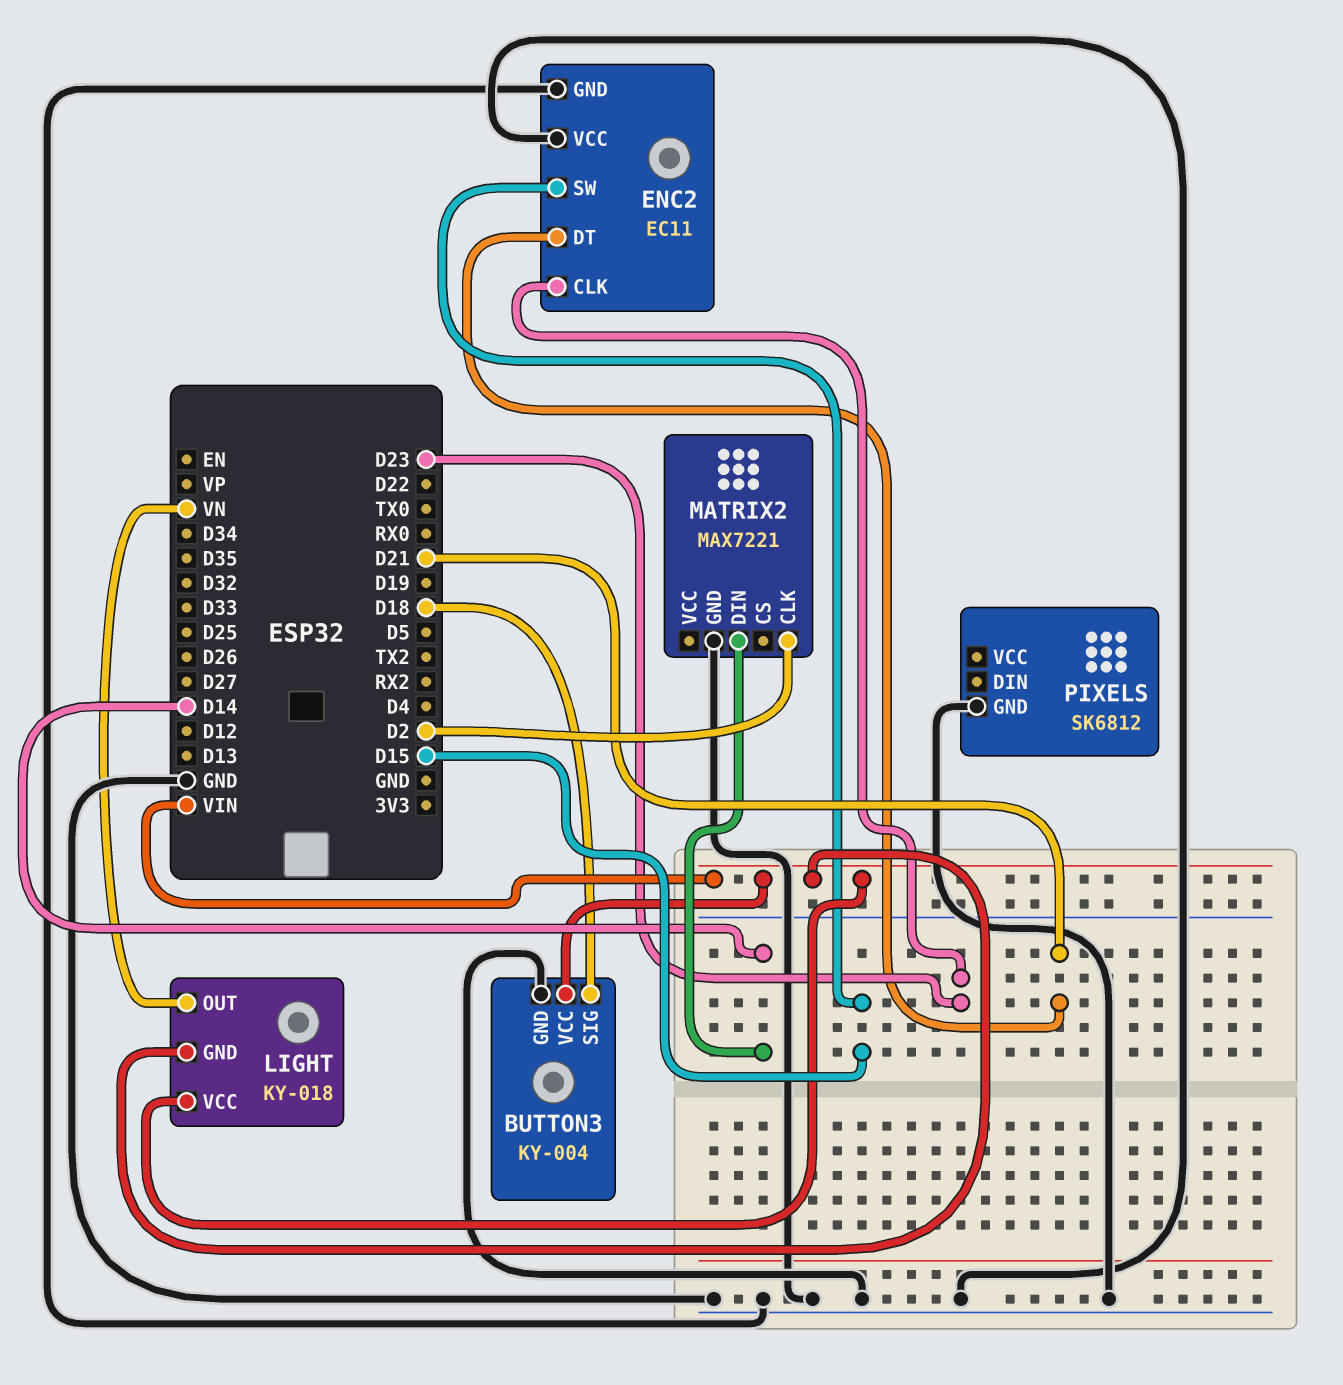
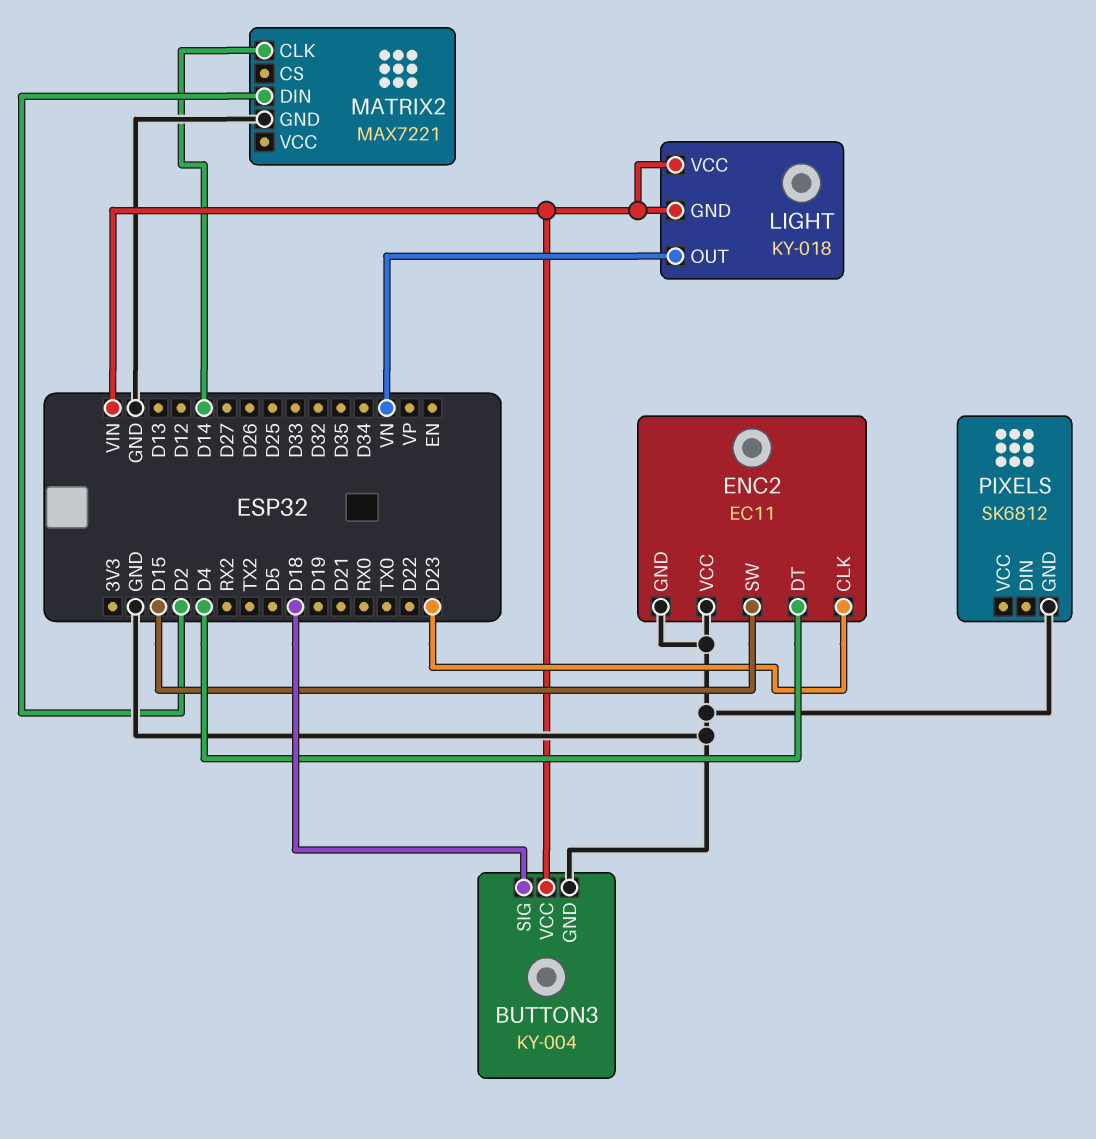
ENC2 pin DT: D21 -> D4
MATRIX2 pin CLK: D2 -> D14
MATRIX2 pin DIN: D14 -> D2

